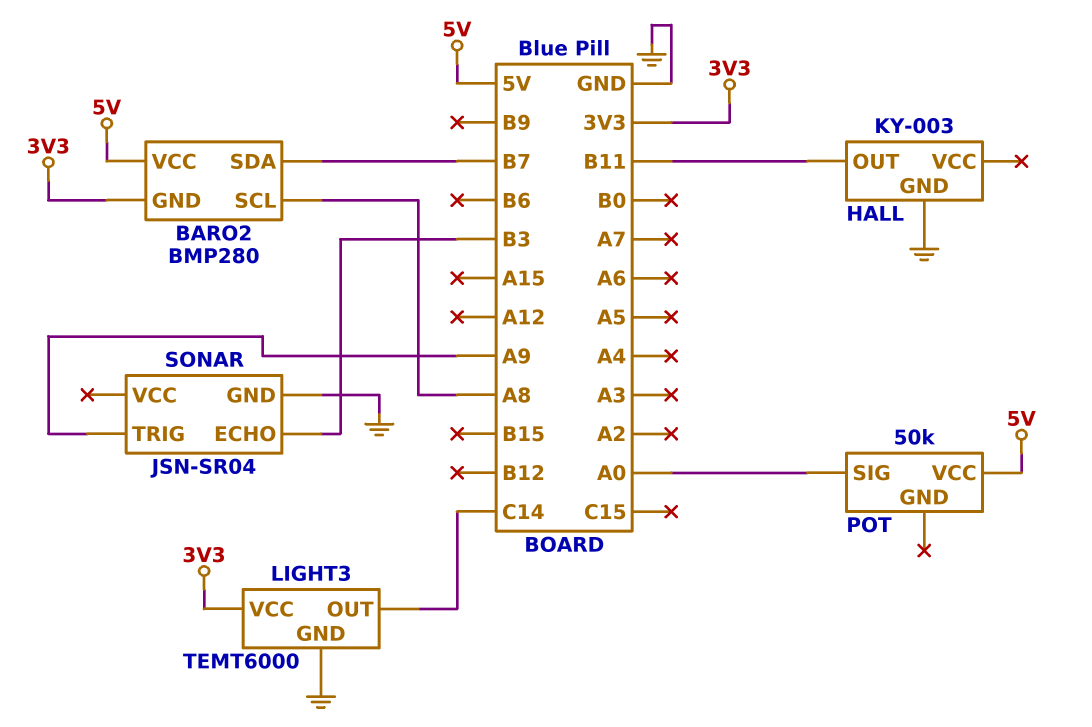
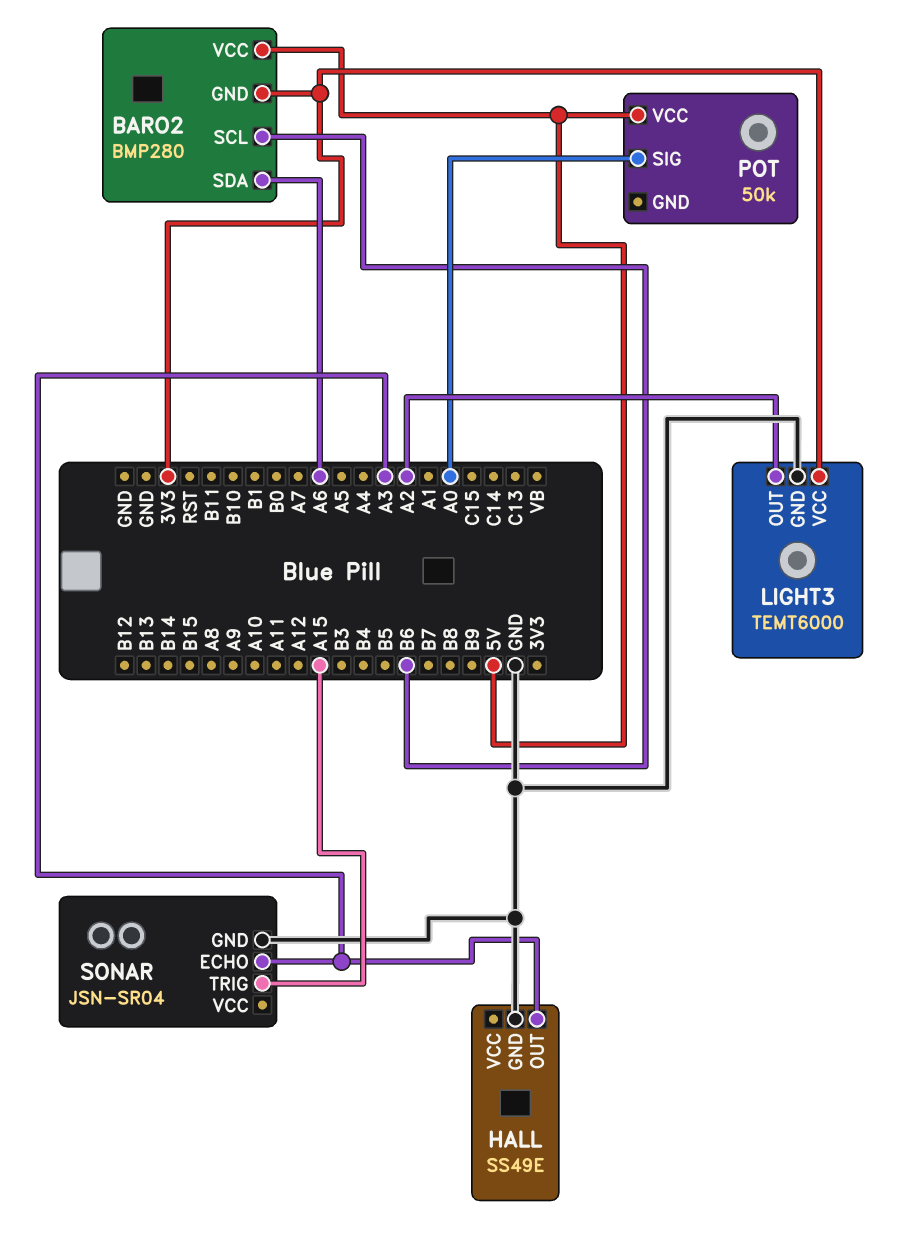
BARO2 pin SCL: A8 -> B6
BARO2 pin SDA: B7 -> A6
HALL: KY-003 -> SS49E
HALL pin OUT: B11 -> A3
LIGHT3 pin OUT: C14 -> A2
SONAR pin ECHO: B3 -> A3
SONAR pin TRIG: A9 -> A15

